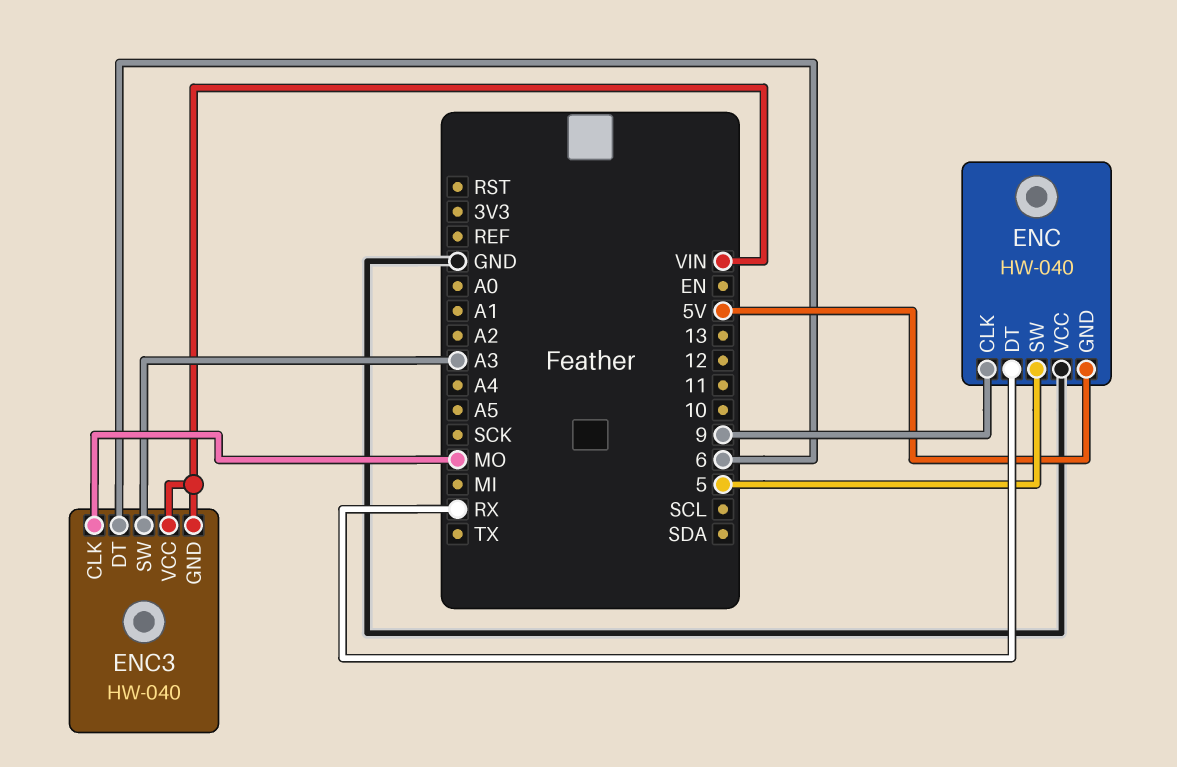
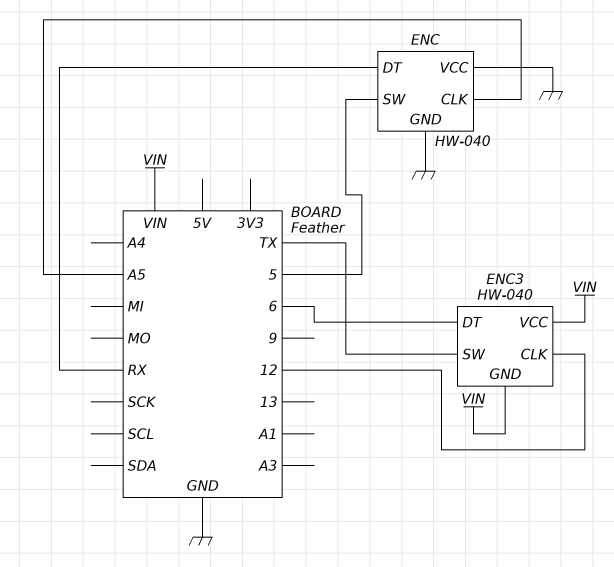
ENC pin CLK: 9 -> A5
ENC pin GND: 5V -> GND
ENC3 pin CLK: MO -> 12
ENC3 pin SW: A3 -> TX

